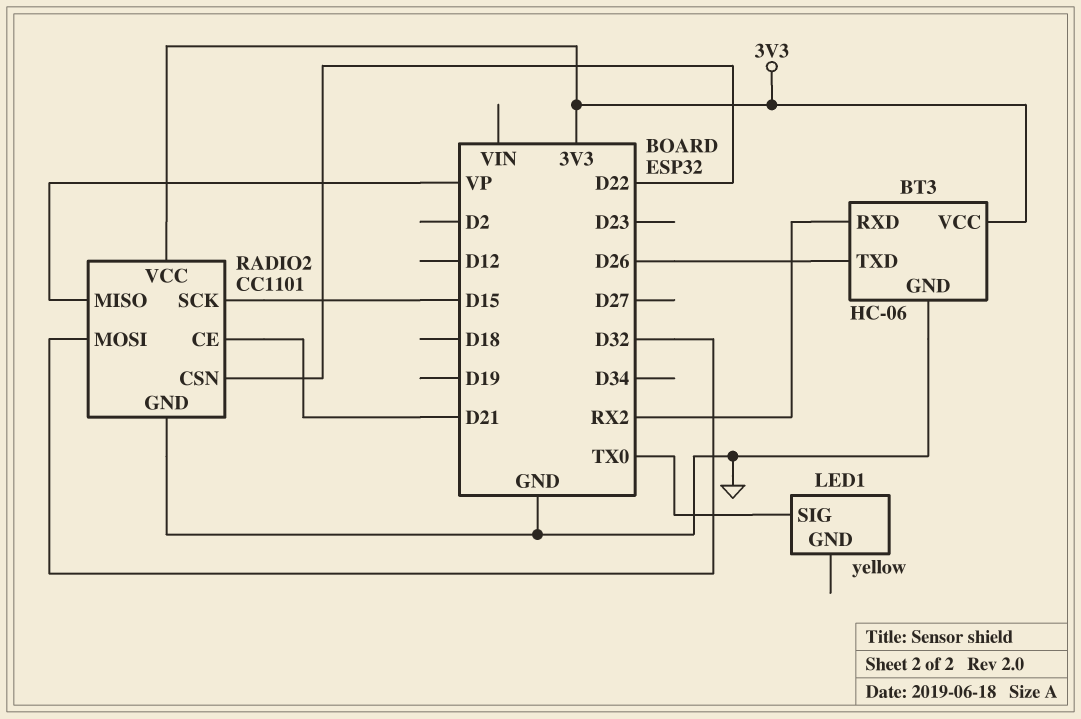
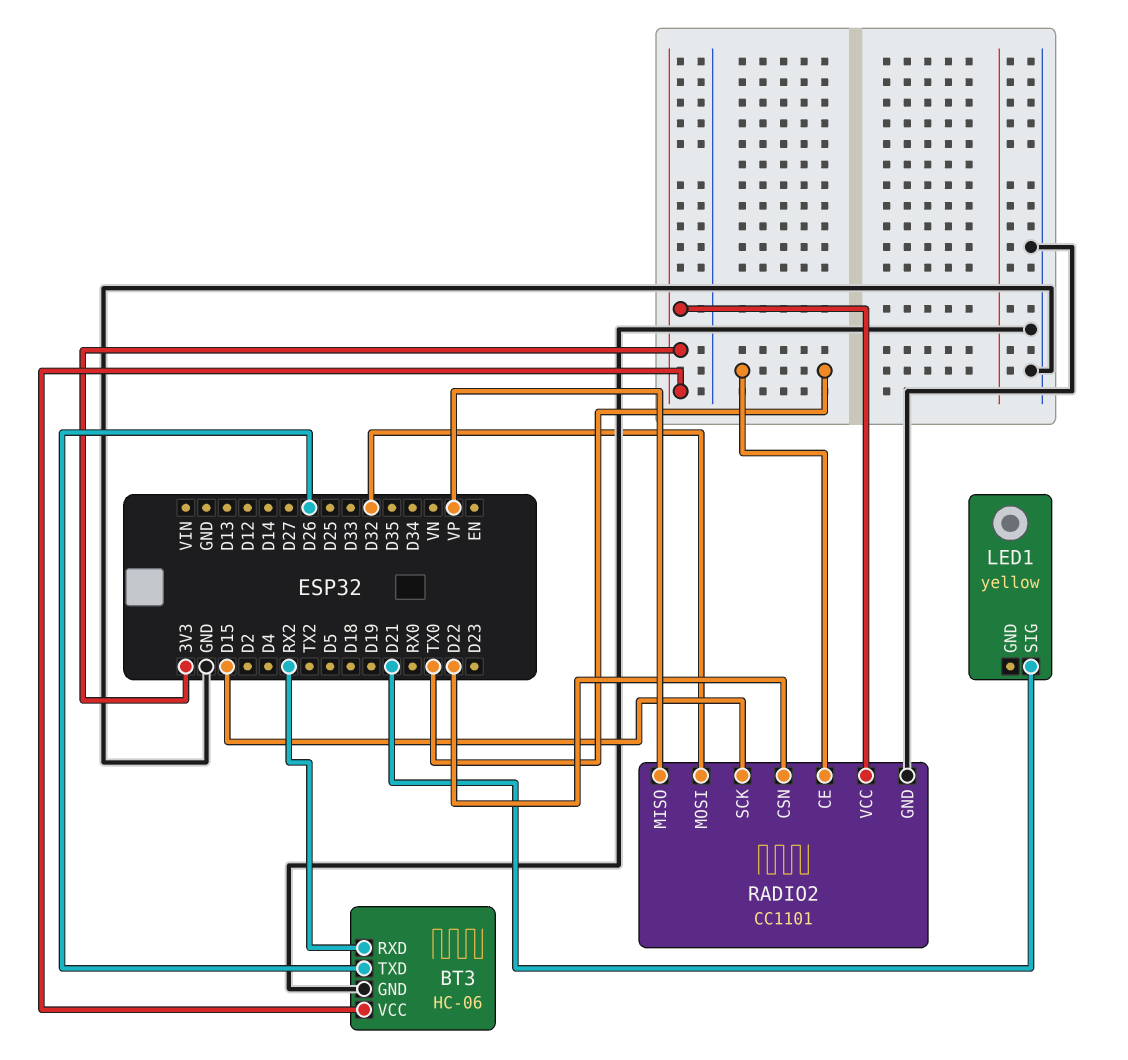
LED1 pin SIG: TX0 -> D21
RADIO2 pin CE: D21 -> TX0

